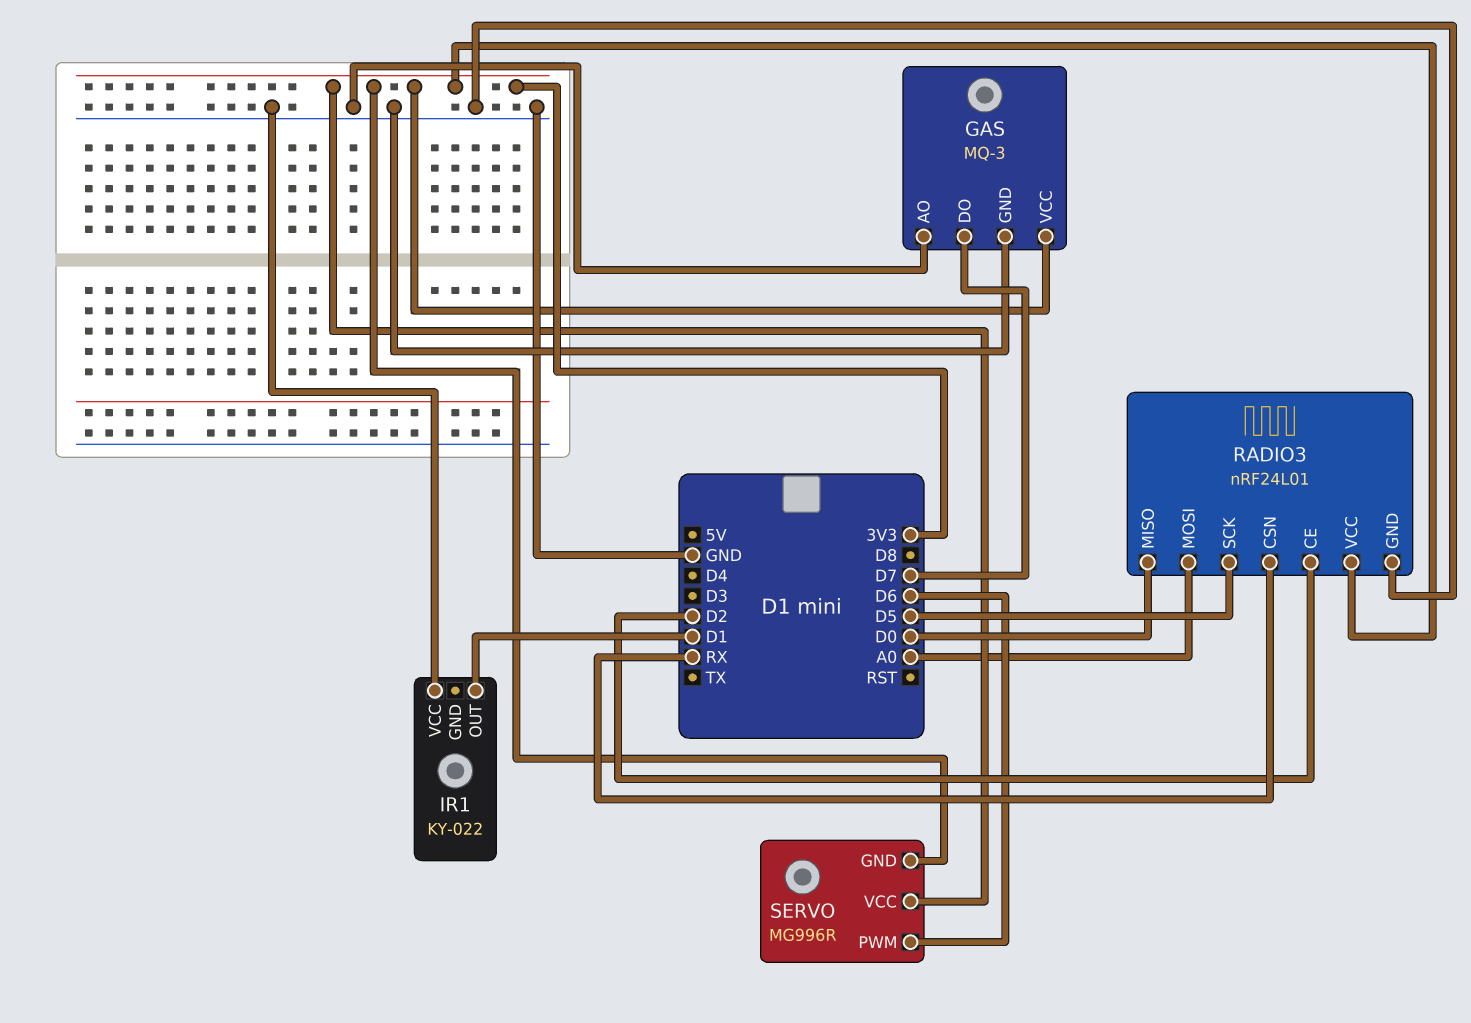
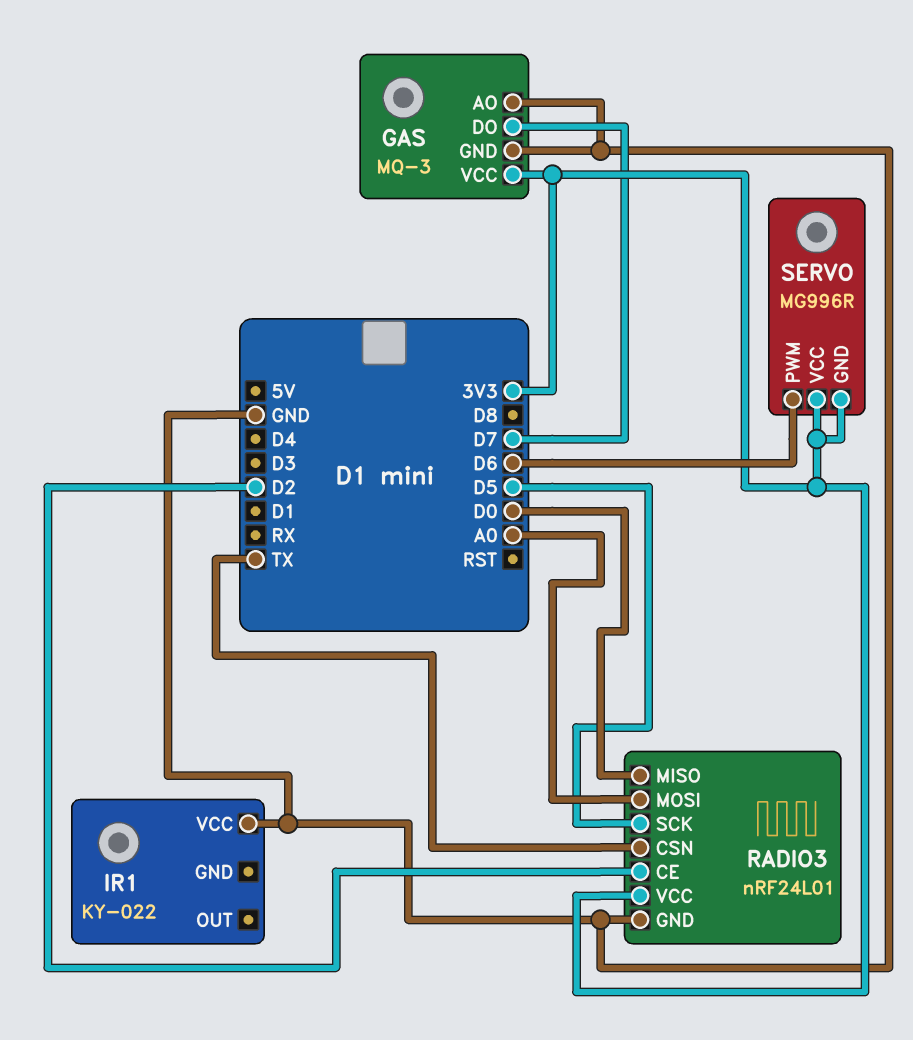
IR1 pin OUT: D1 -> none
RADIO3 pin CSN: RX -> TX

